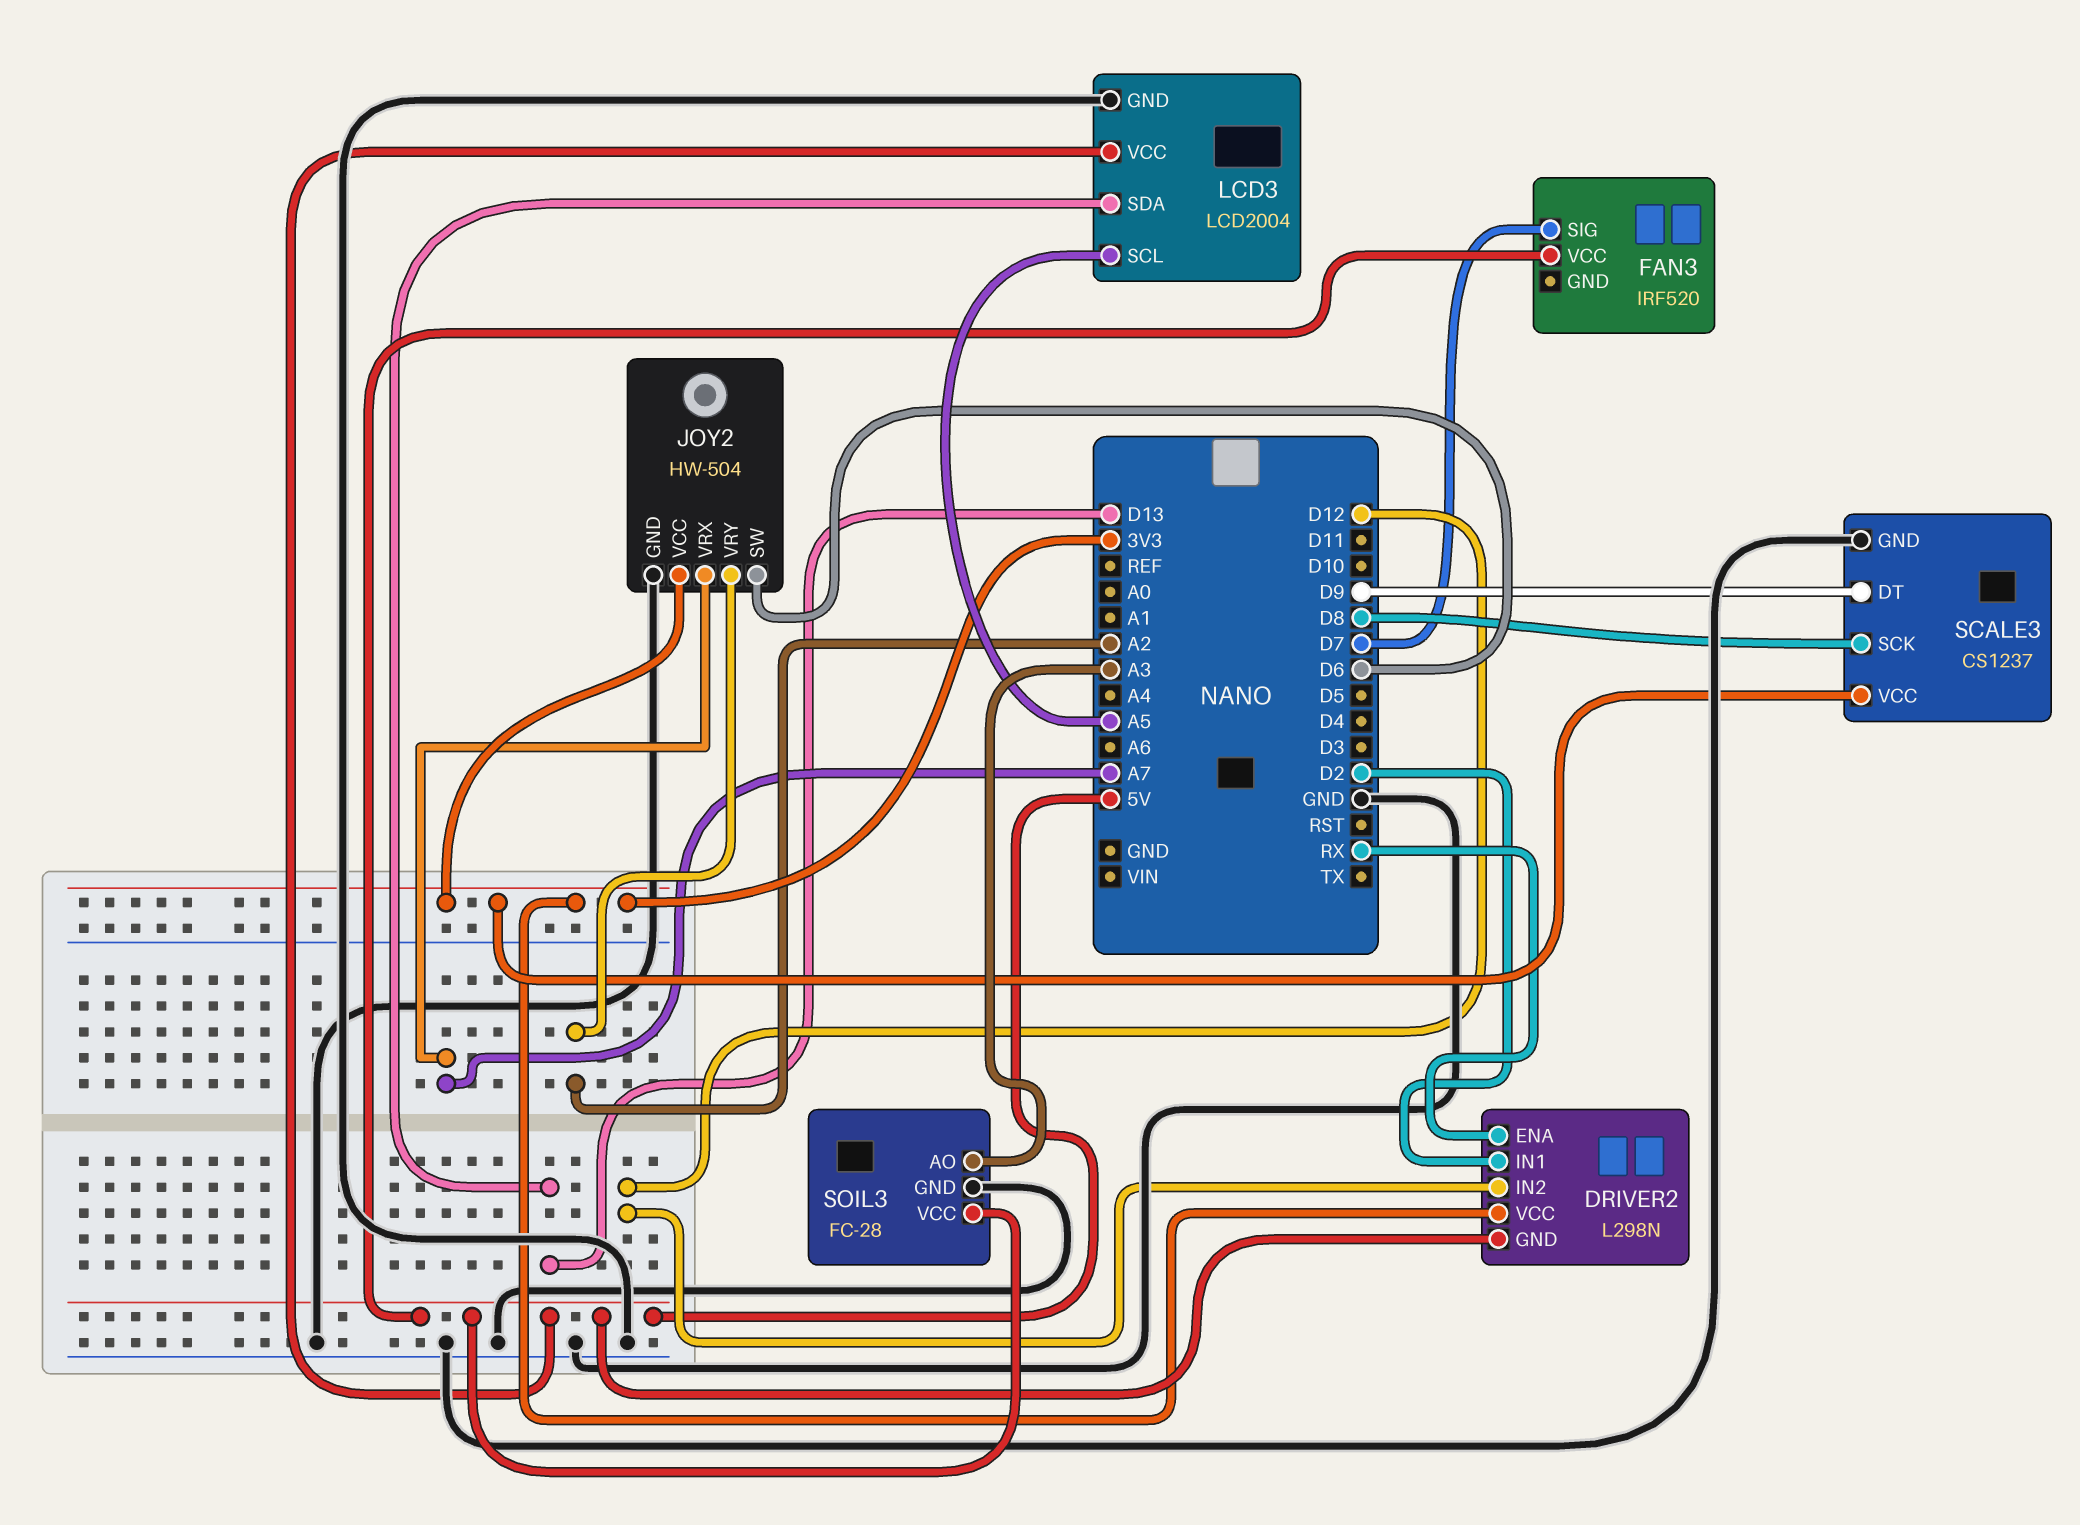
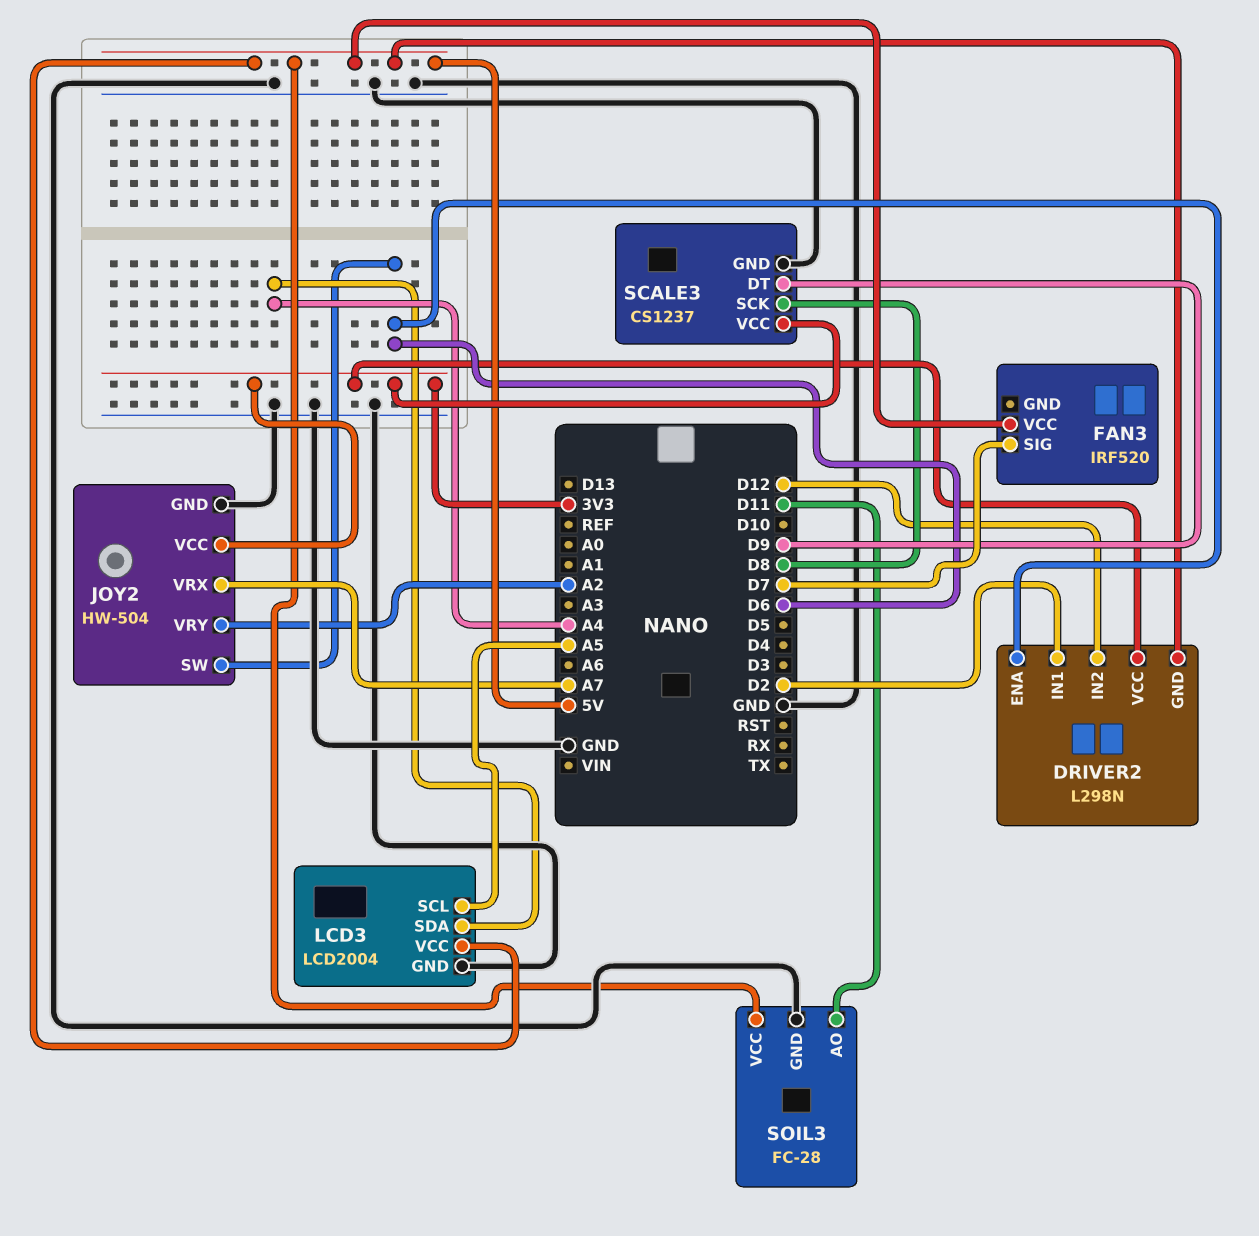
DRIVER2 pin ENA: RX -> D6
LCD3 pin SDA: D13 -> A4
SOIL3 pin AO: A3 -> D11

